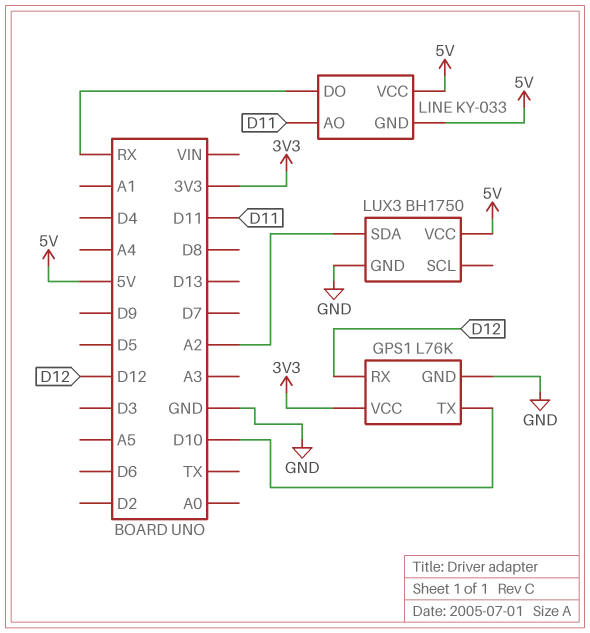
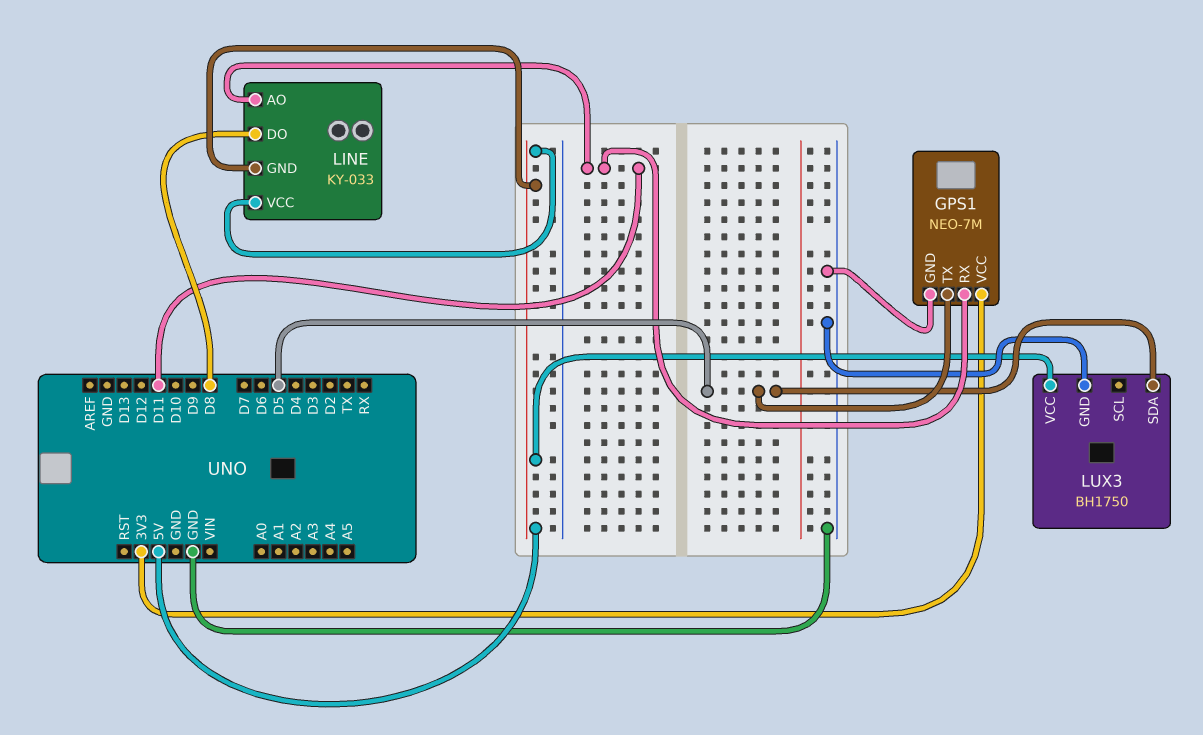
GPS1: L76K -> NEO-7M
GPS1 pin RX: D12 -> D11
GPS1 pin TX: D10 -> D5
LINE pin DO: RX -> D8
LUX3 pin SDA: A2 -> D5

